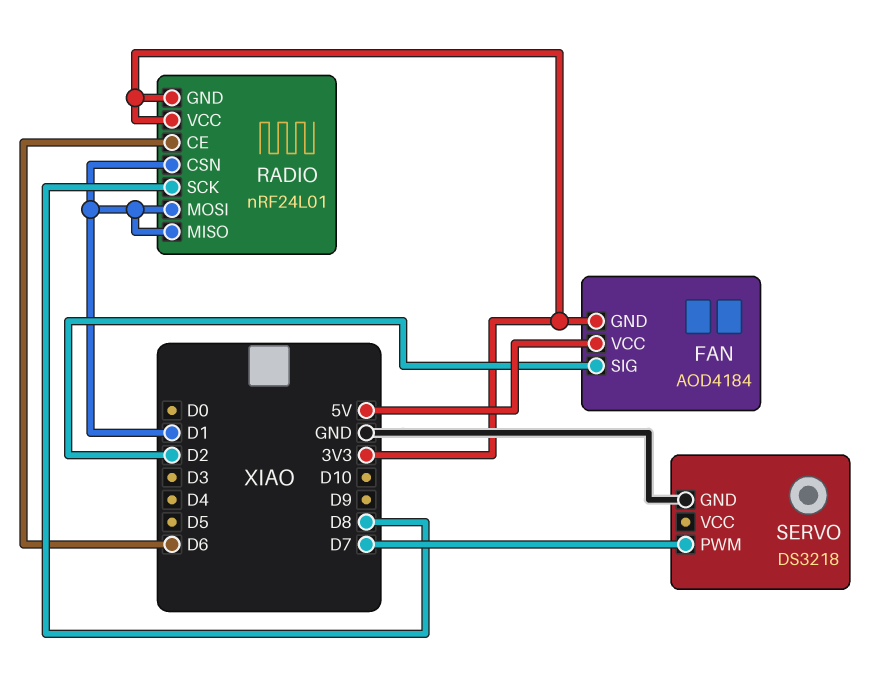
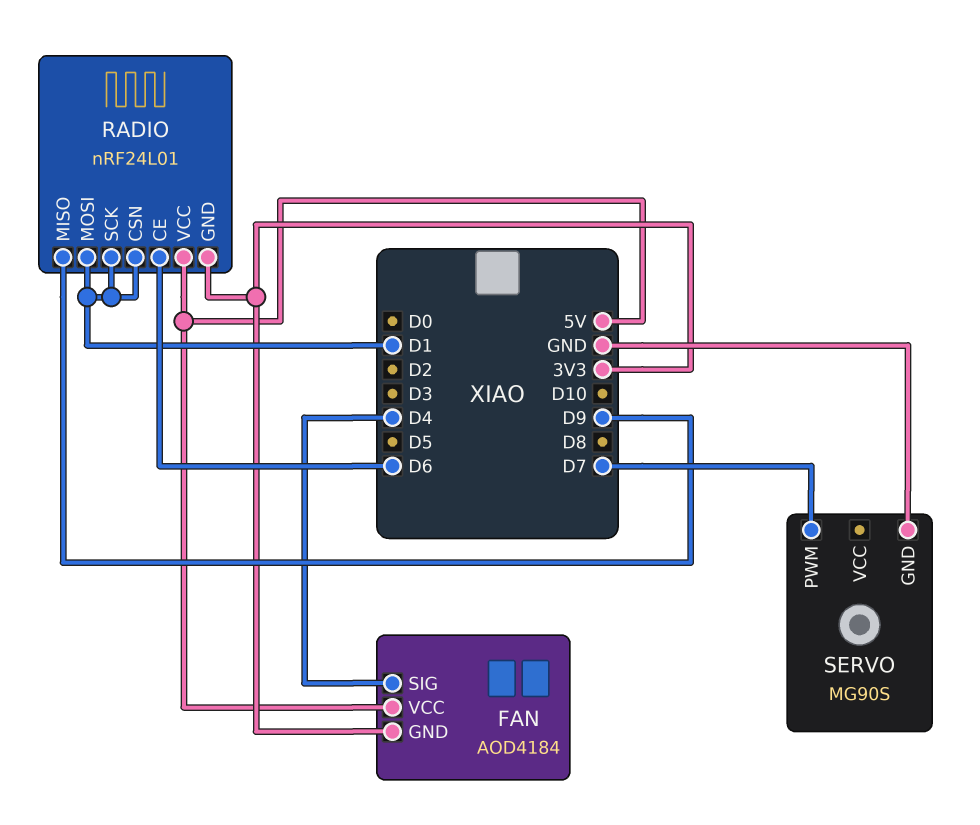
FAN pin SIG: D2 -> D4
RADIO pin MISO: D1 -> D9
RADIO pin SCK: D8 -> D1
RADIO pin VCC: 3V3 -> 5V
SERVO: DS3218 -> MG90S

